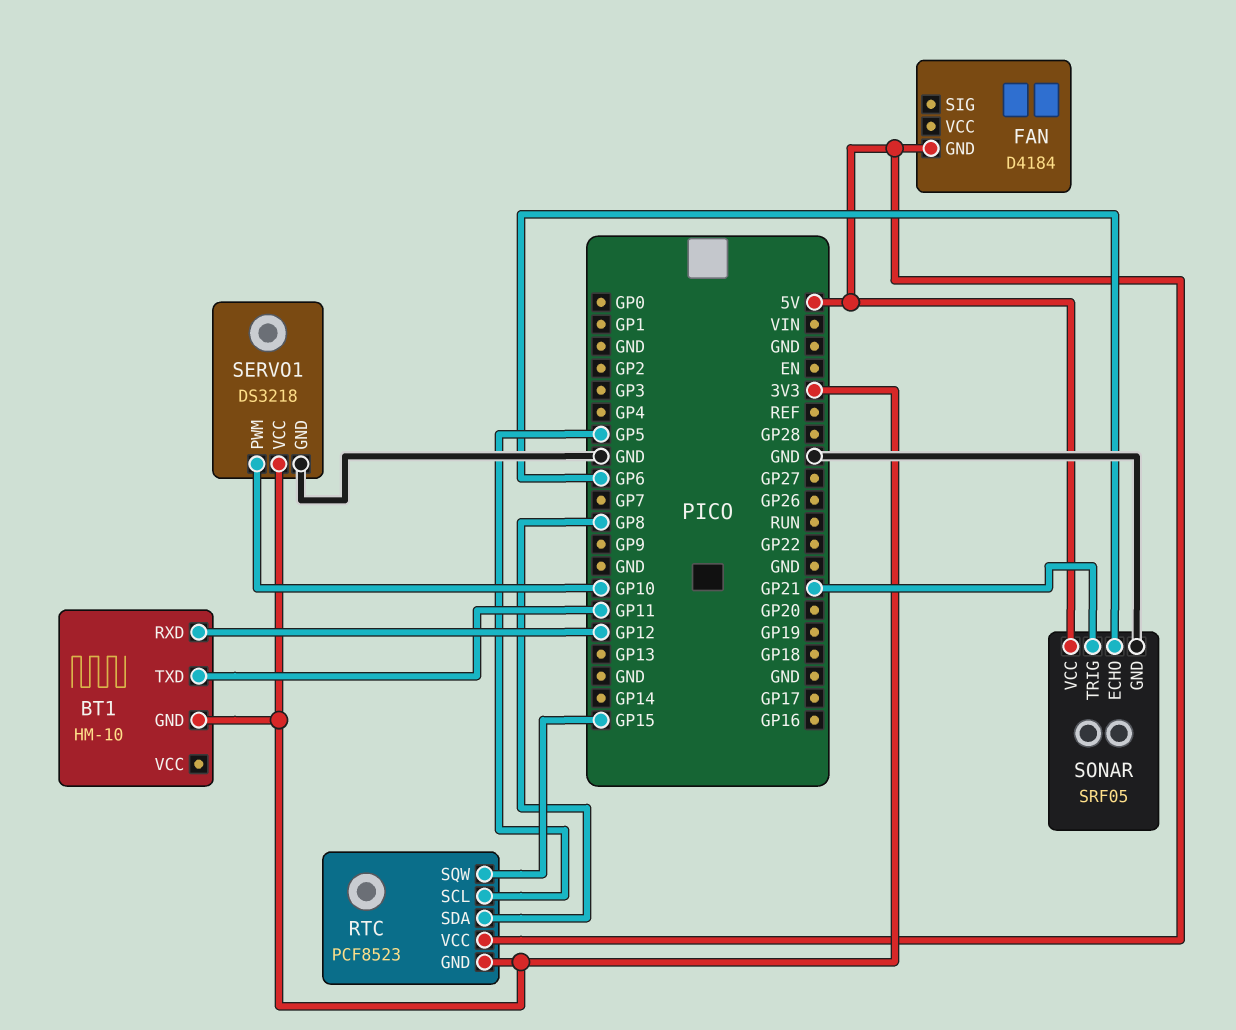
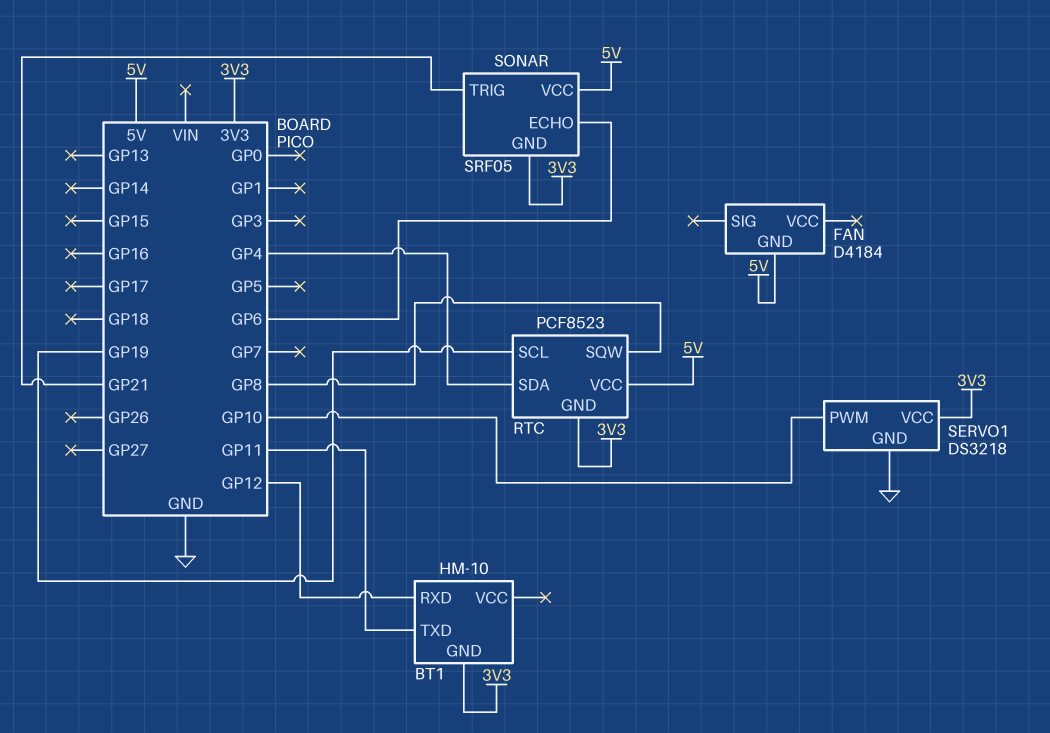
RTC pin SCL: GP5 -> GP19
RTC pin SDA: GP8 -> GP4
RTC pin SQW: GP15 -> GP8
SONAR pin GND: GND -> 3V3

